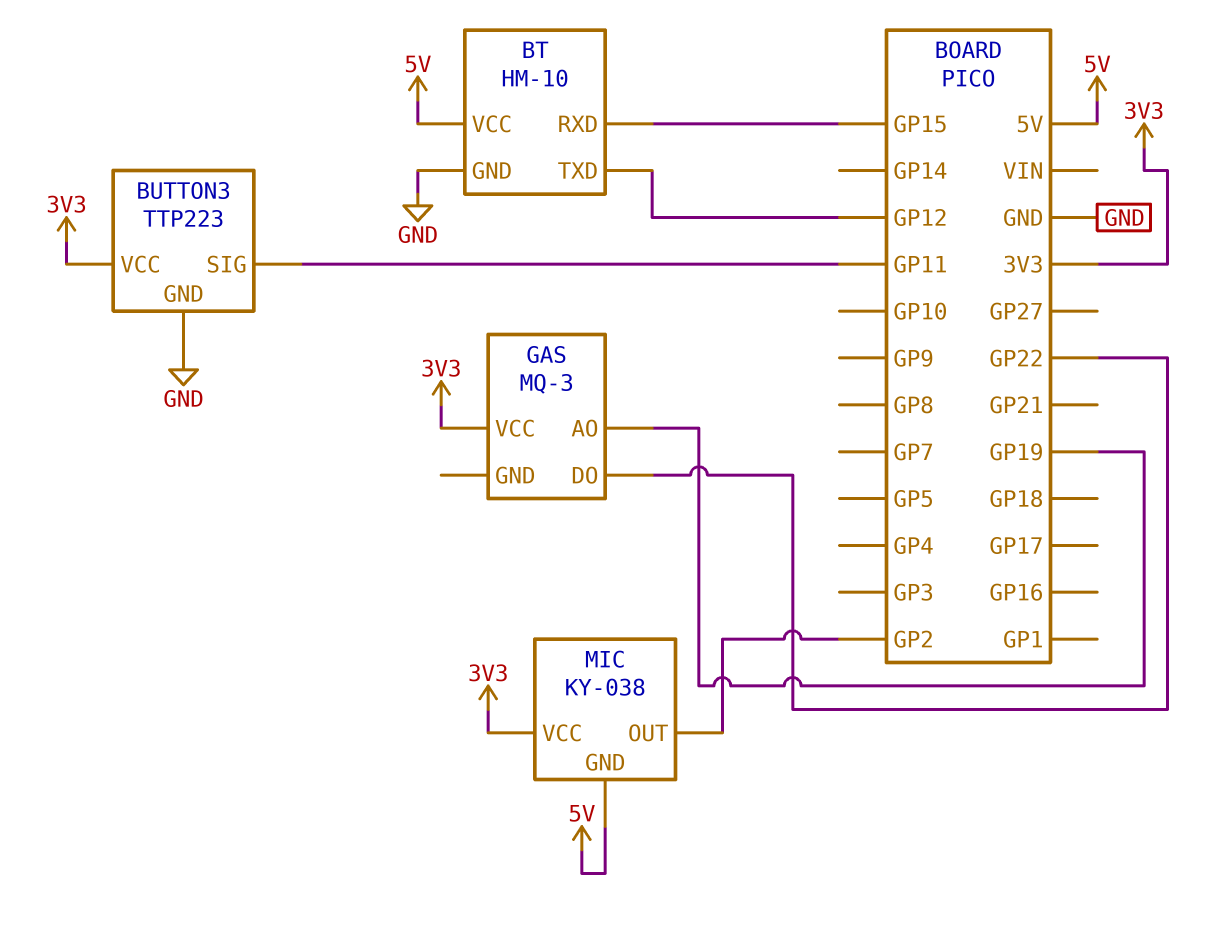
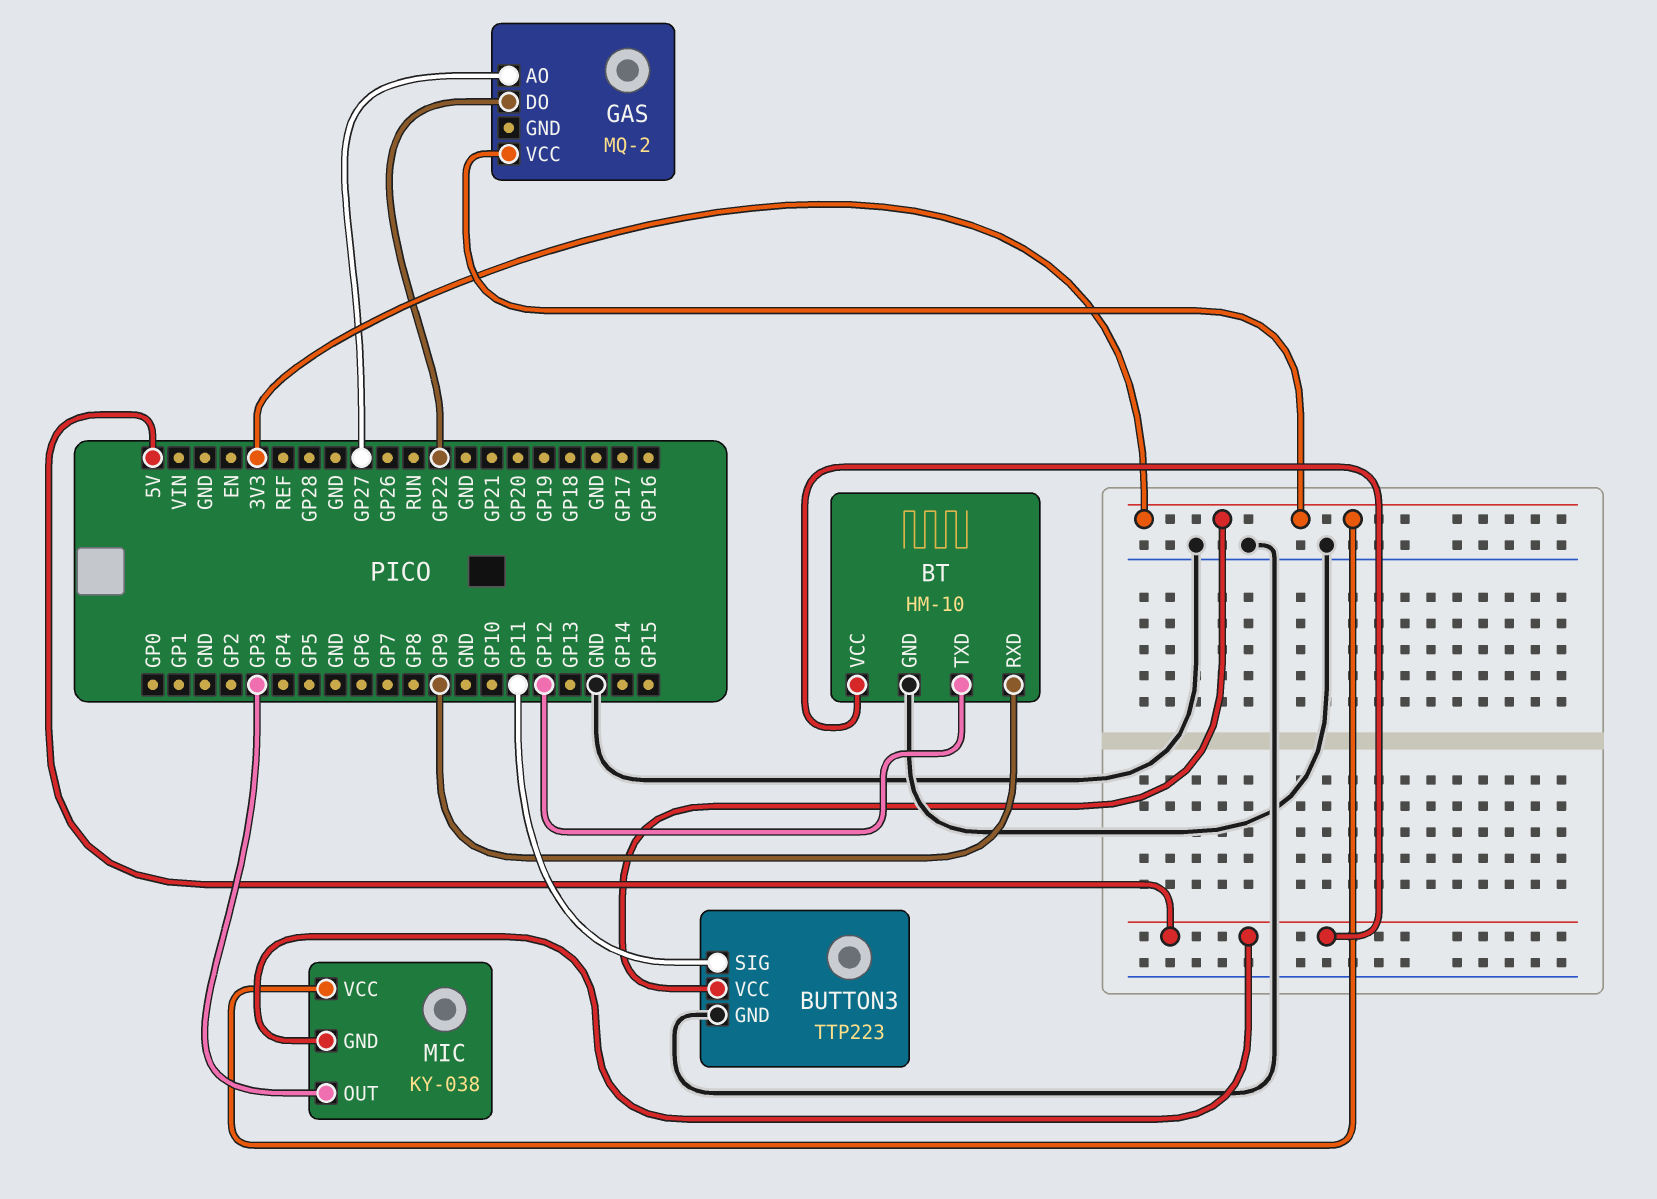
BT pin RXD: GP15 -> GP9
GAS: MQ-3 -> MQ-2
GAS pin AO: GP19 -> GP27
MIC pin OUT: GP2 -> GP3

